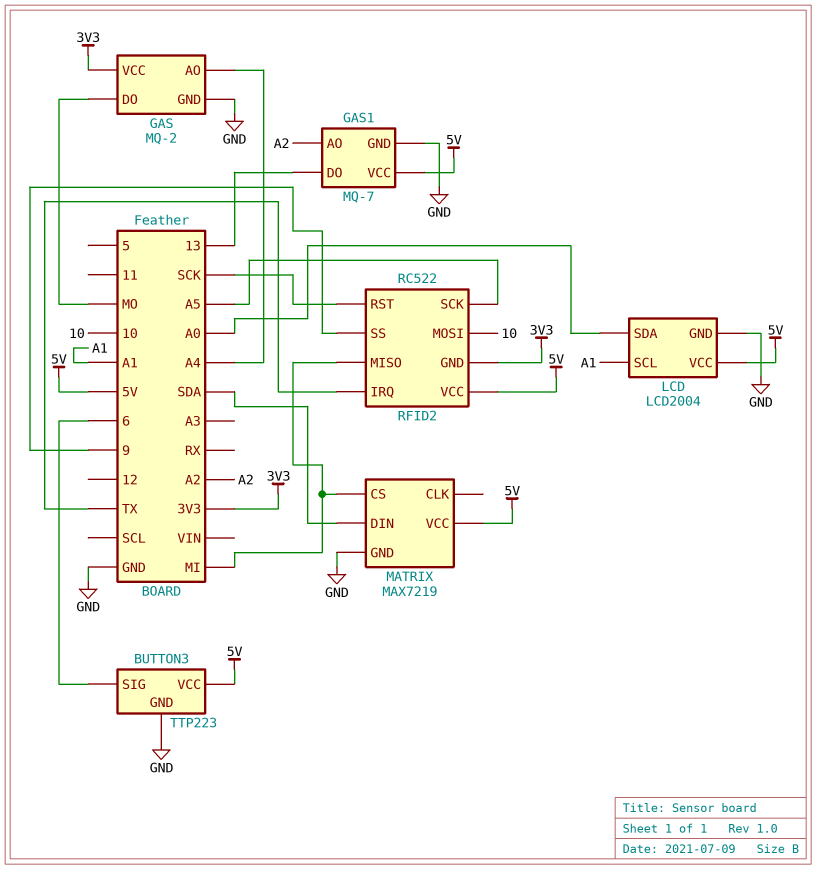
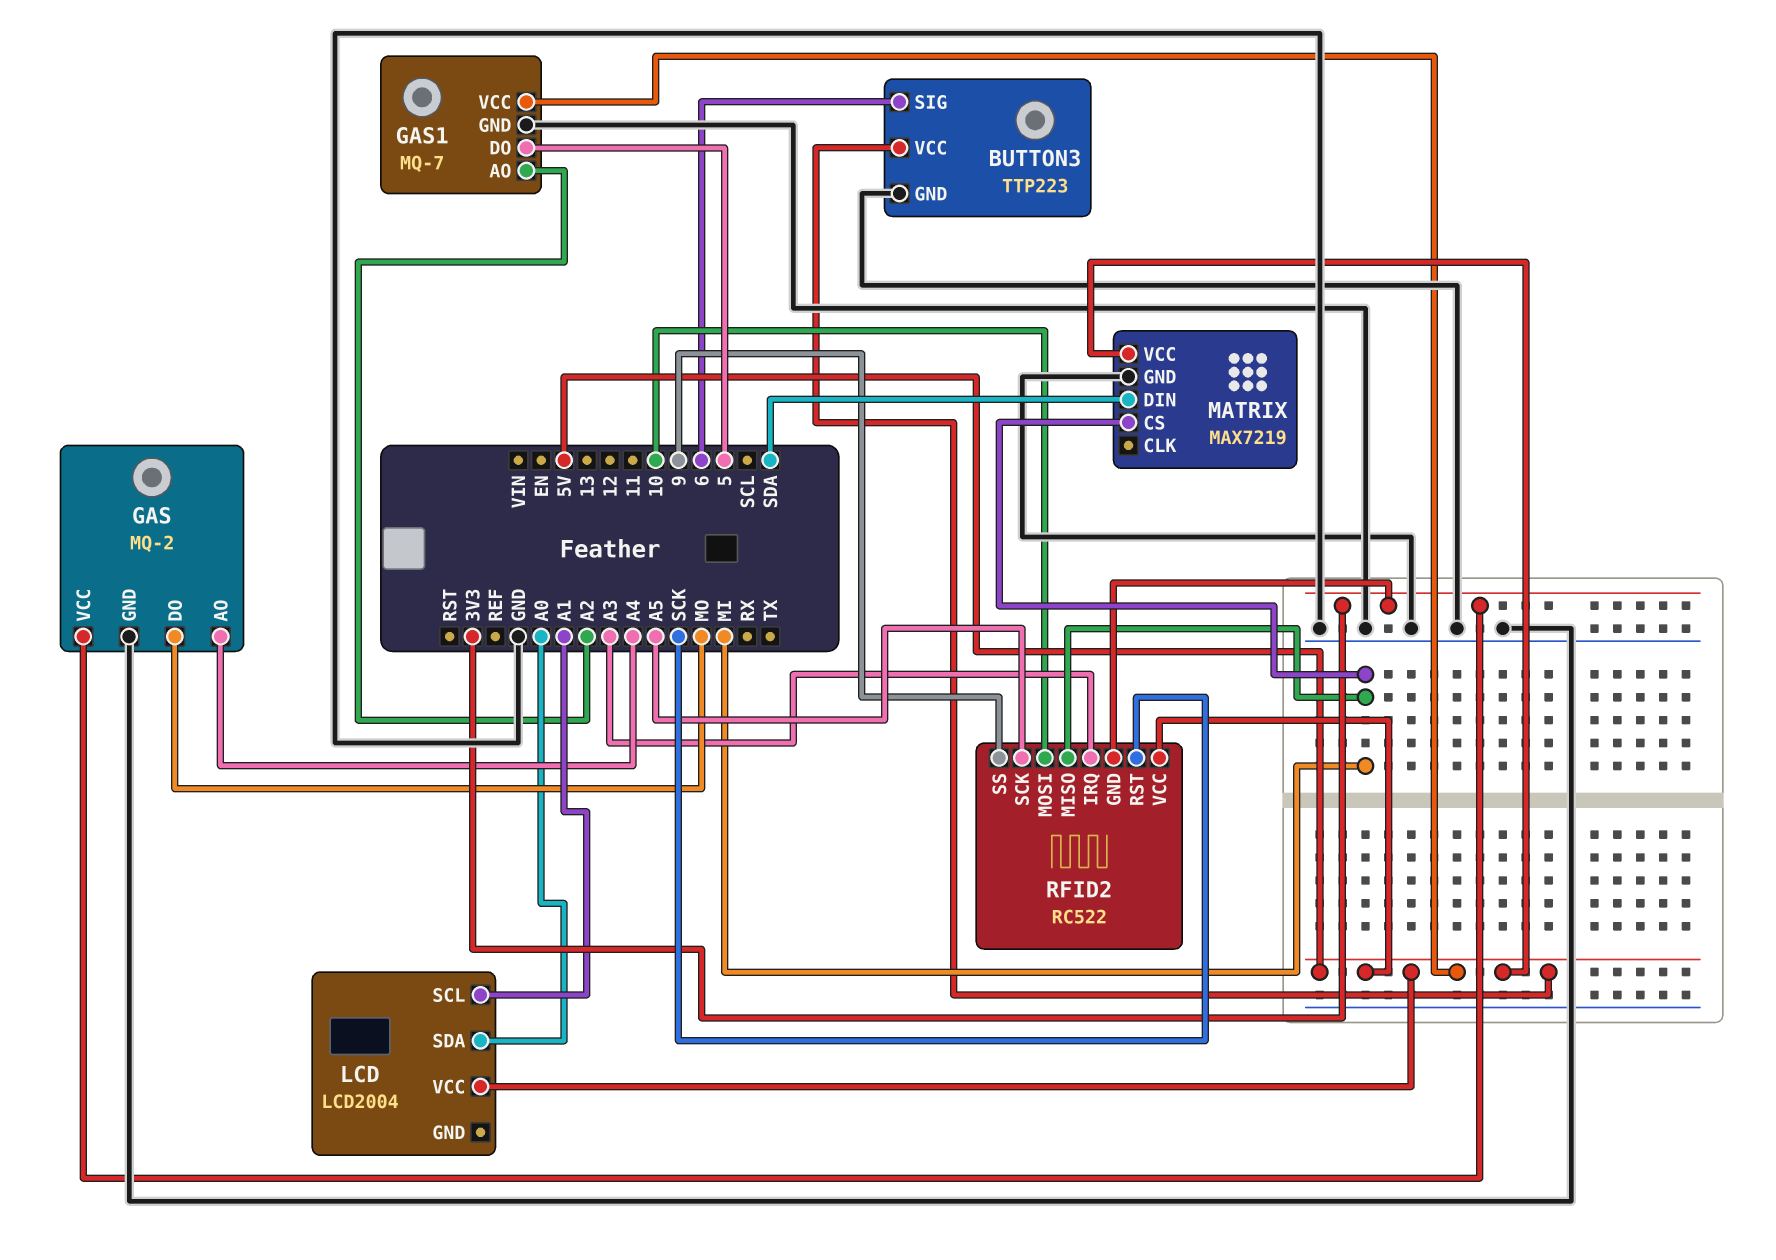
GAS1 pin DO: 13 -> 5
LCD pin GND: GND -> none
RFID2 pin IRQ: TX -> A3

